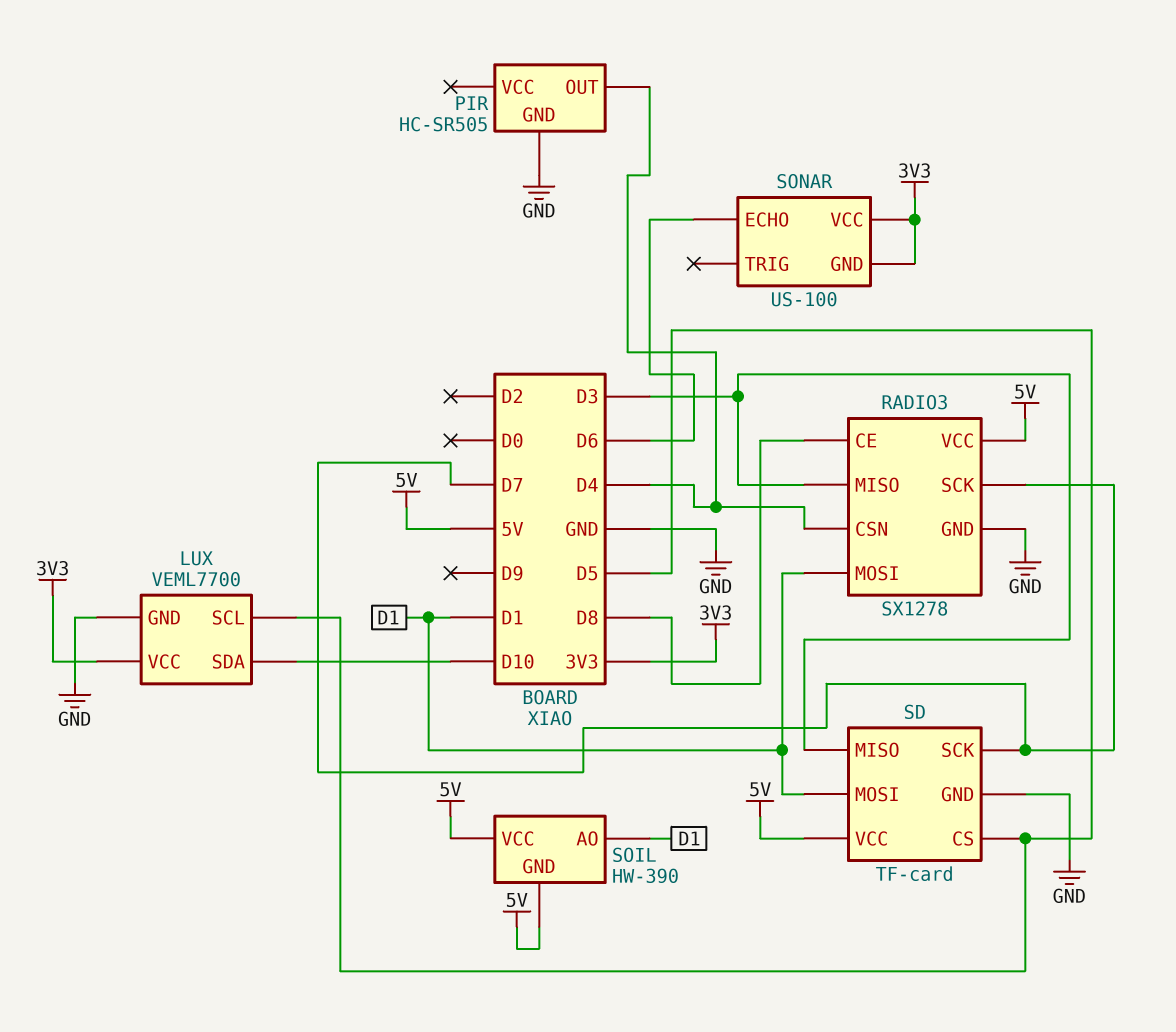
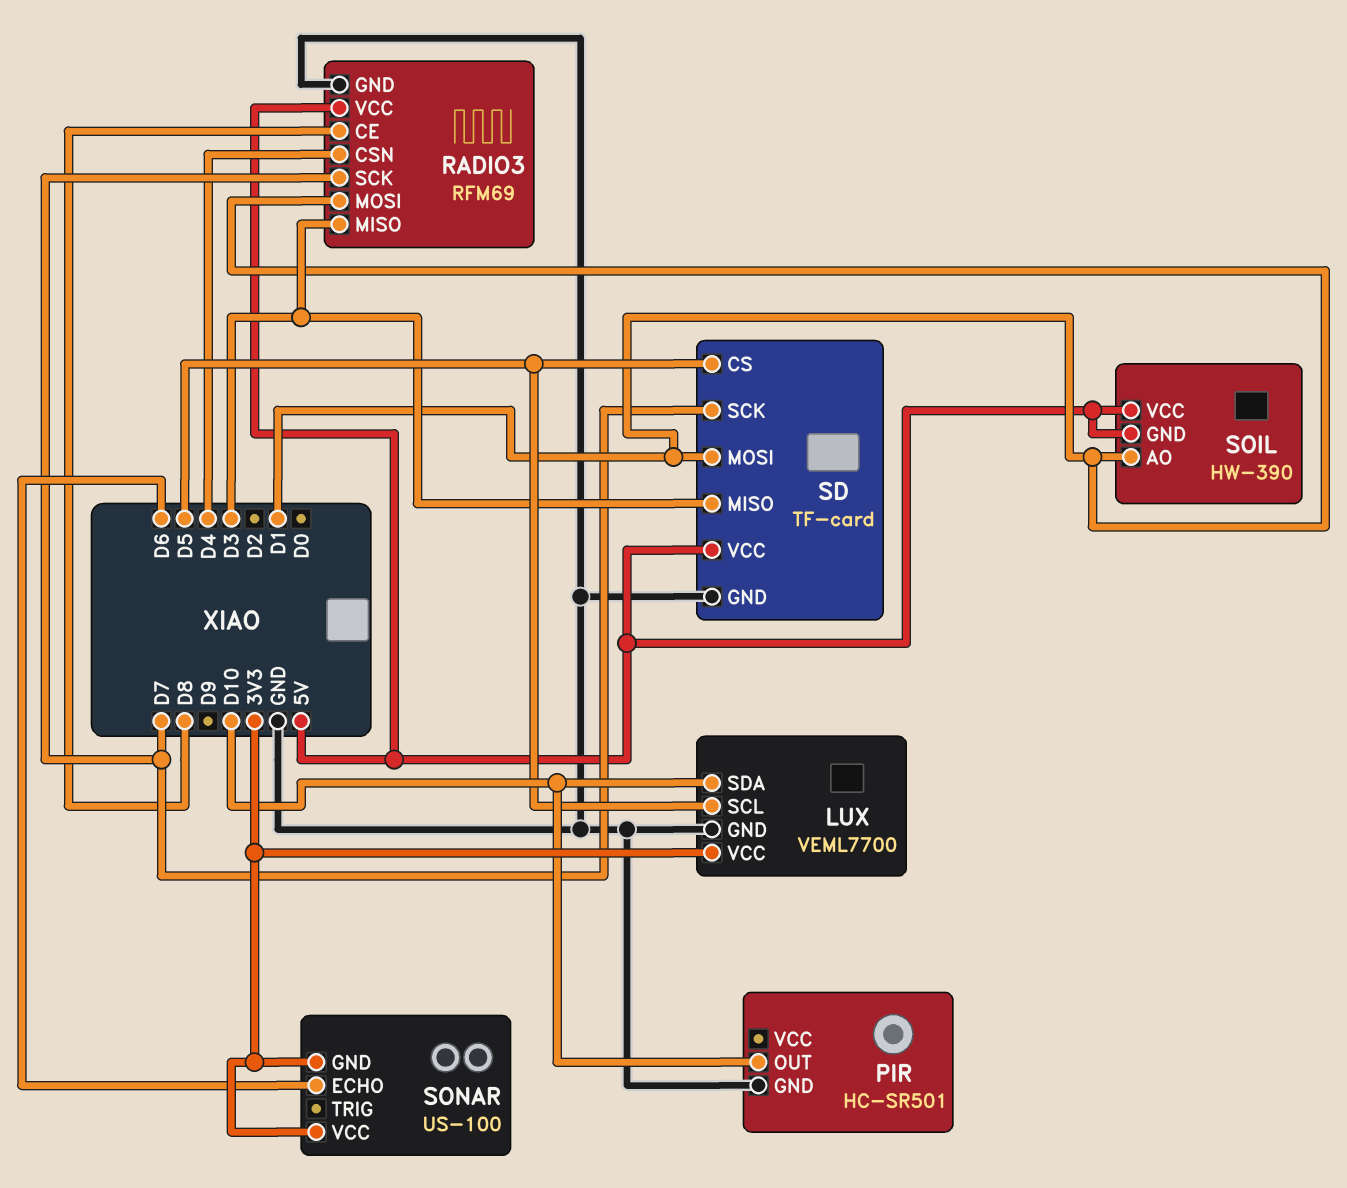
PIR: HC-SR505 -> HC-SR501
PIR pin OUT: D4 -> D10
RADIO3: SX1278 -> RFM69

